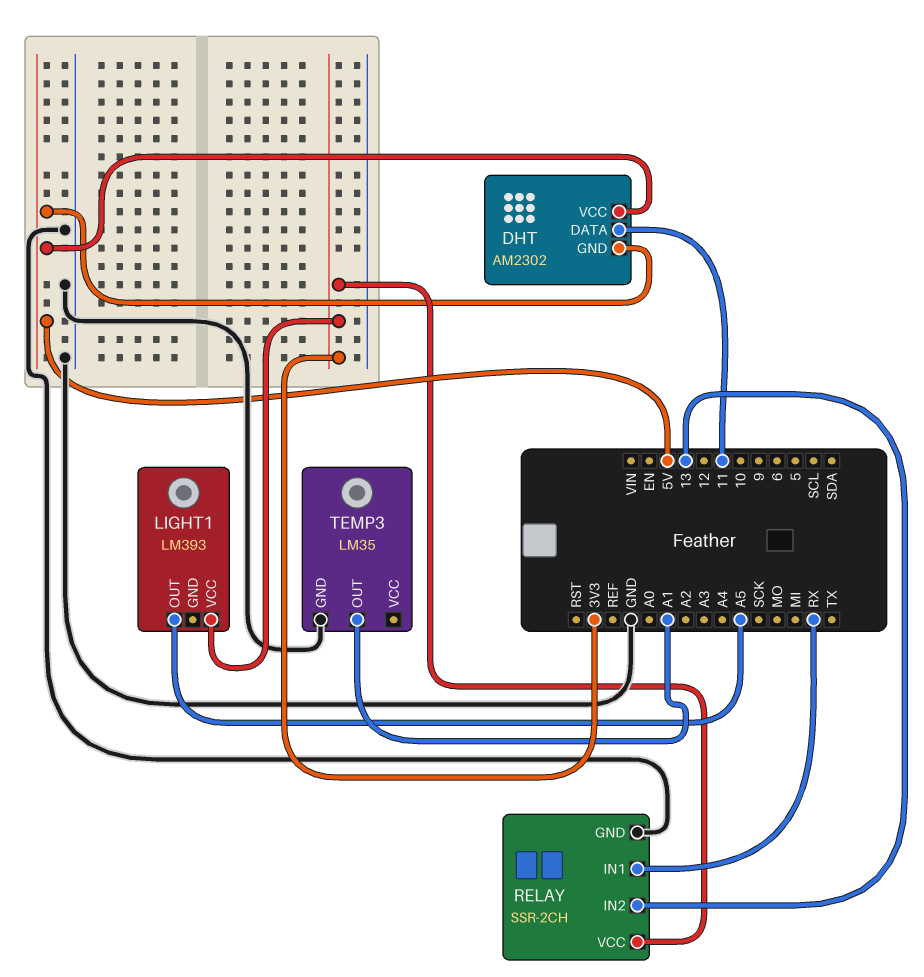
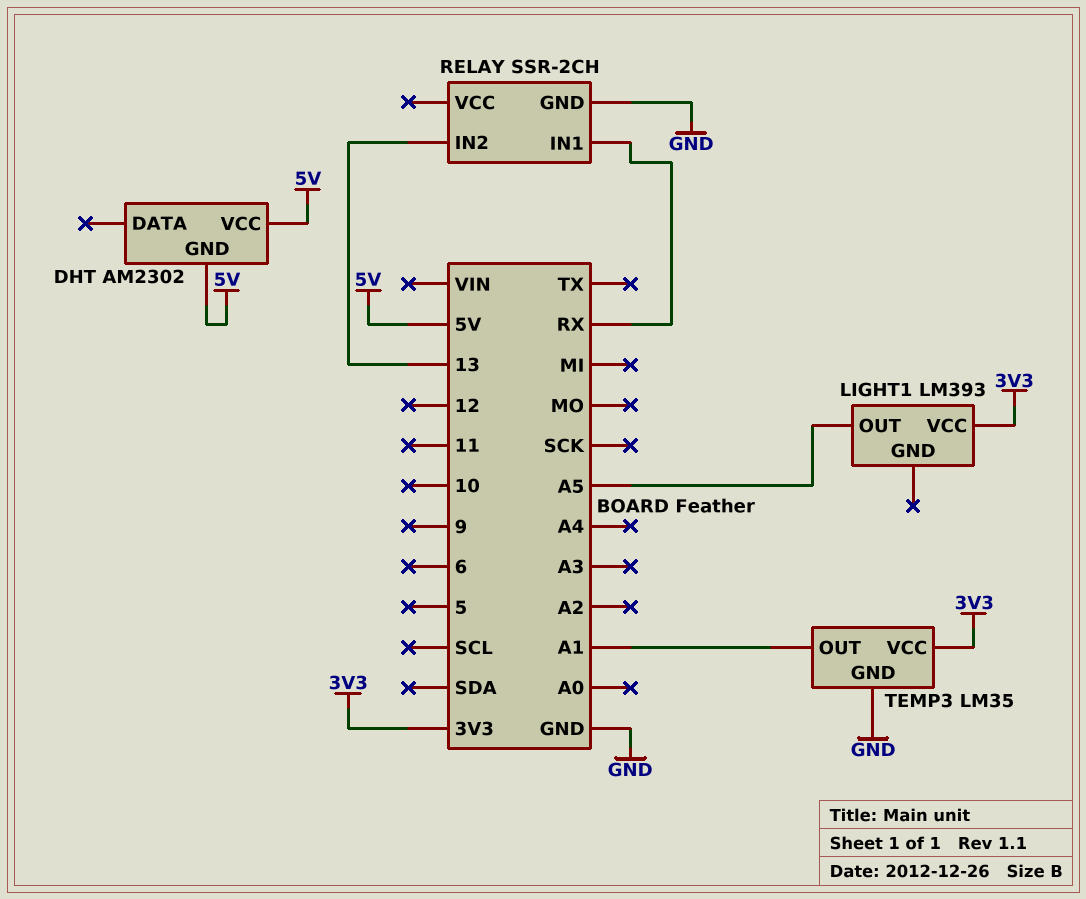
DHT pin DATA: 11 -> none
RELAY pin VCC: 3V3 -> none
TEMP3 pin VCC: none -> 3V3

